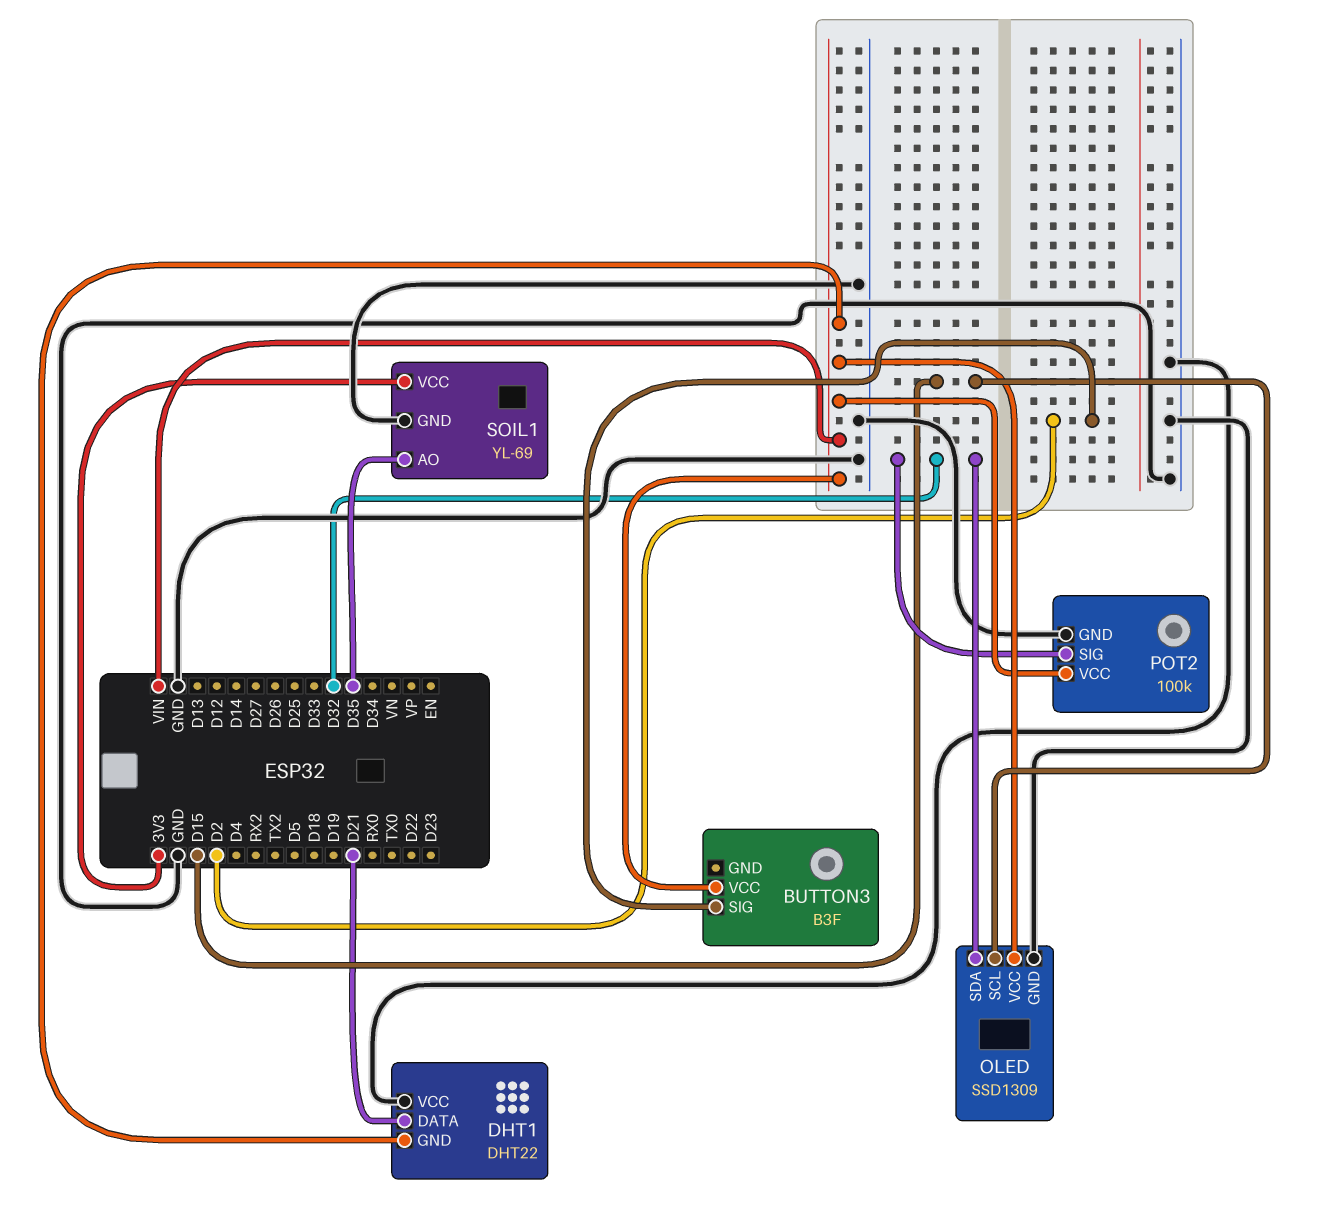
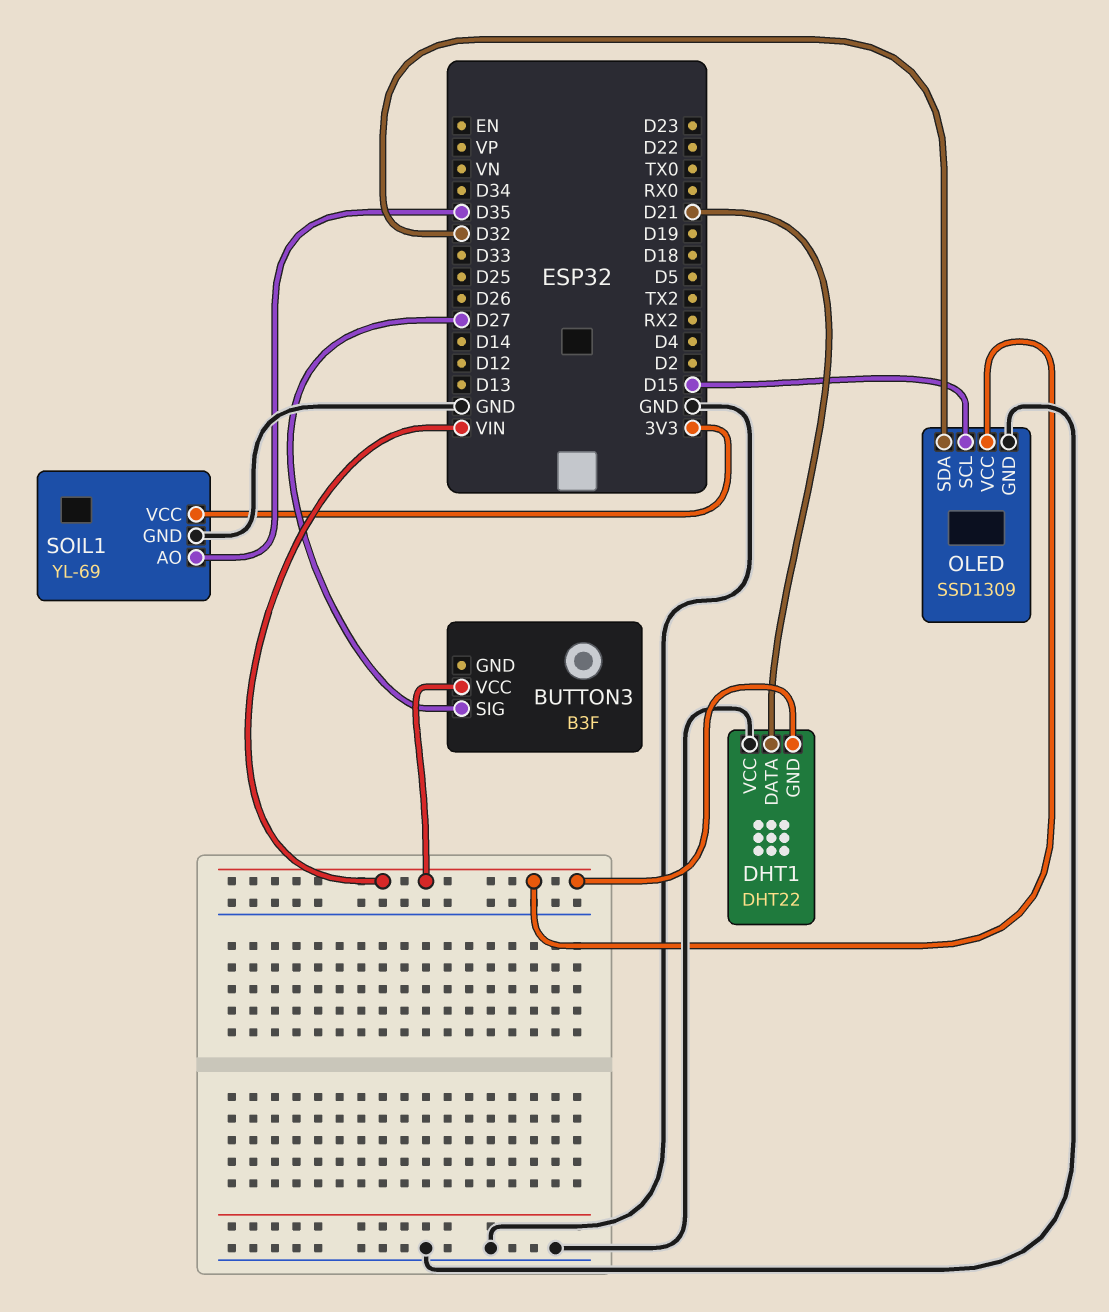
BUTTON3 pin SIG: D2 -> D27
POT2: 100k -> none
POT2 pin GND: GND -> none
POT2 pin SIG: D32 -> none
POT2 pin VCC: VIN -> none

